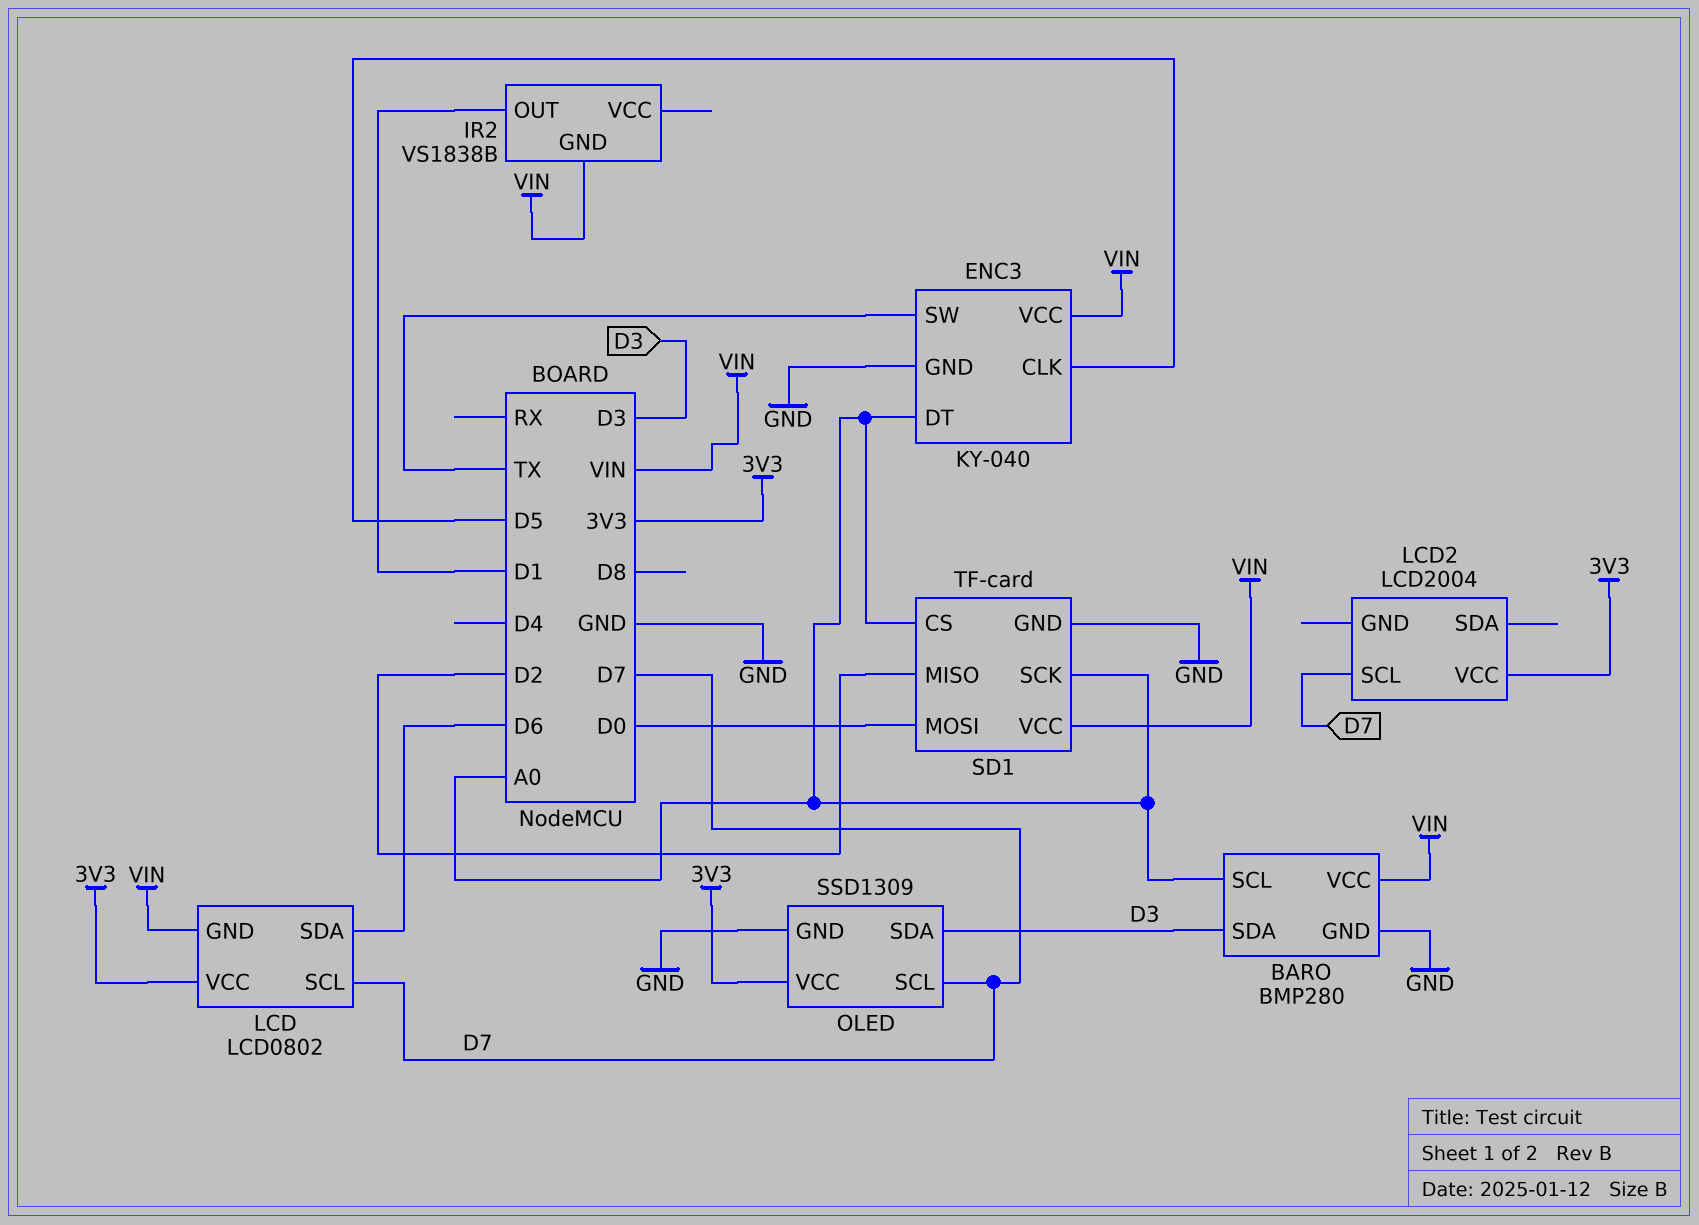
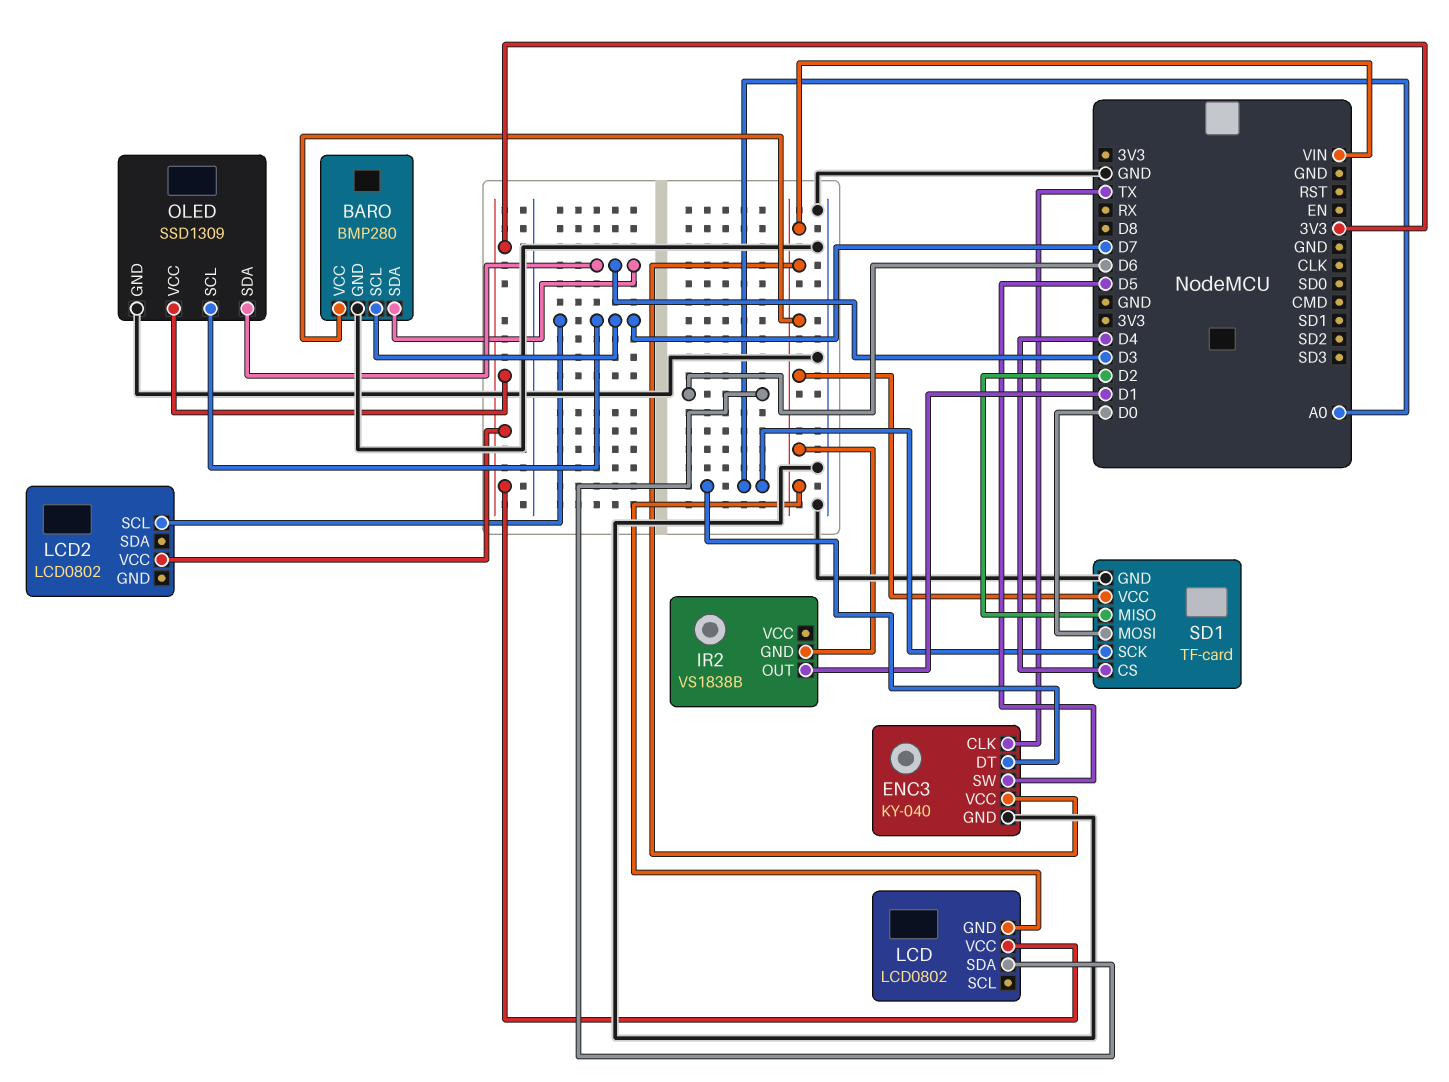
BARO pin SCL: A0 -> D7
ENC3 pin CLK: D5 -> TX
ENC3 pin SW: TX -> D5
LCD pin SCL: D7 -> none
LCD2: LCD2004 -> LCD0802
SD1 pin CS: A0 -> D4

